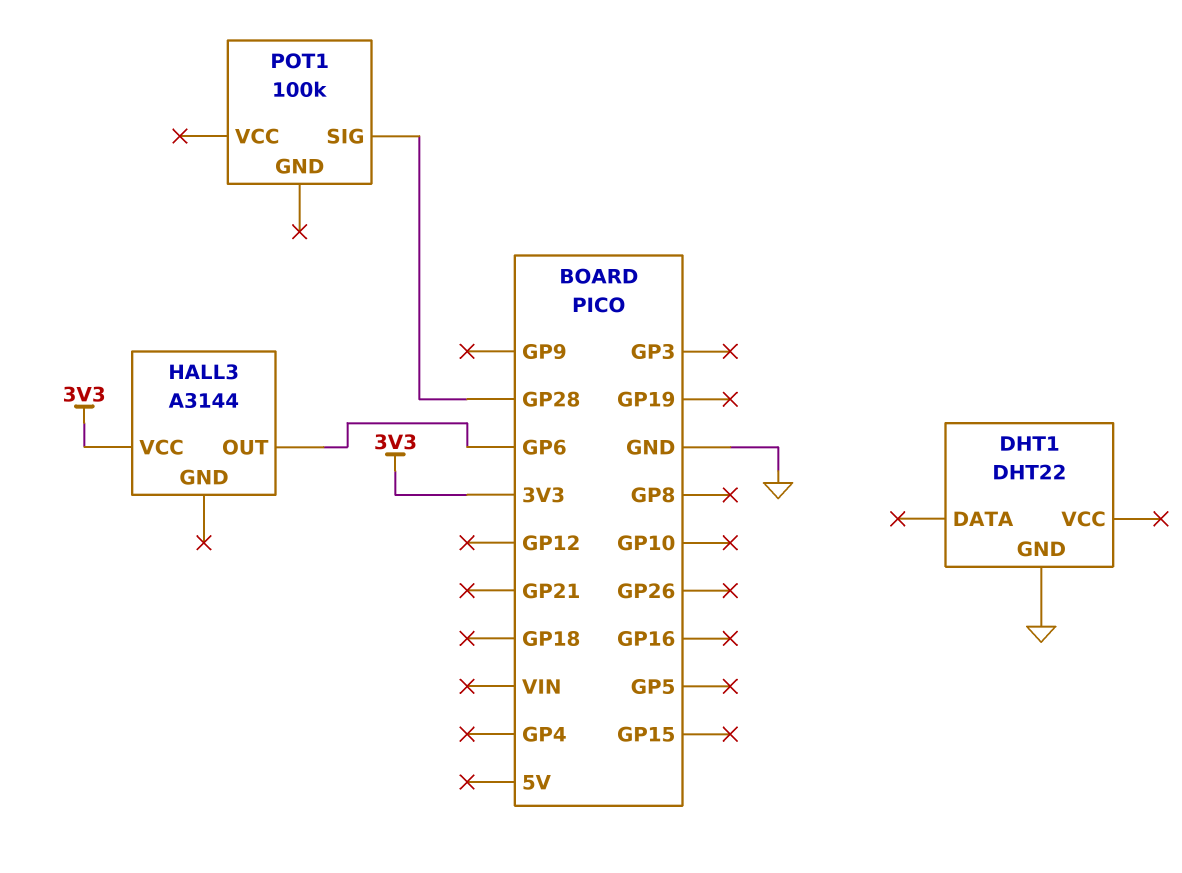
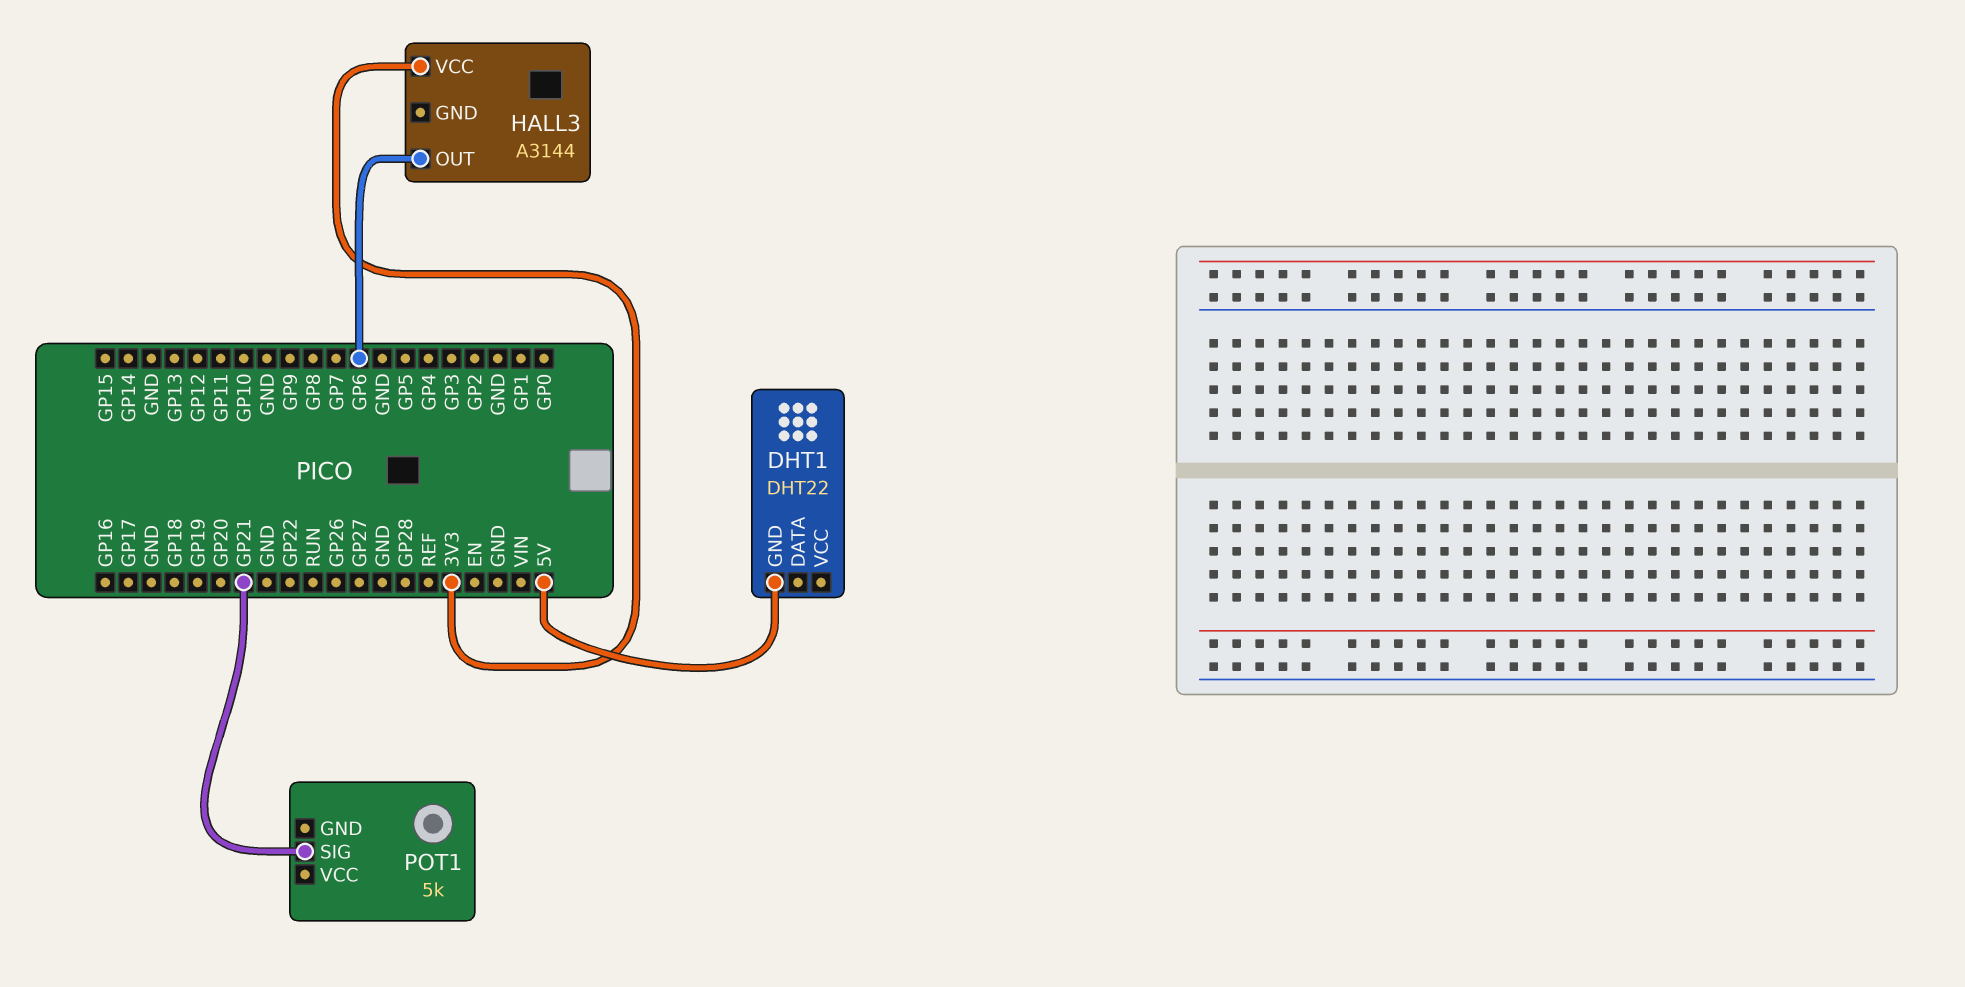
DHT1 pin GND: GND -> 5V
POT1: 100k -> 5k
POT1 pin SIG: GP28 -> GP21

